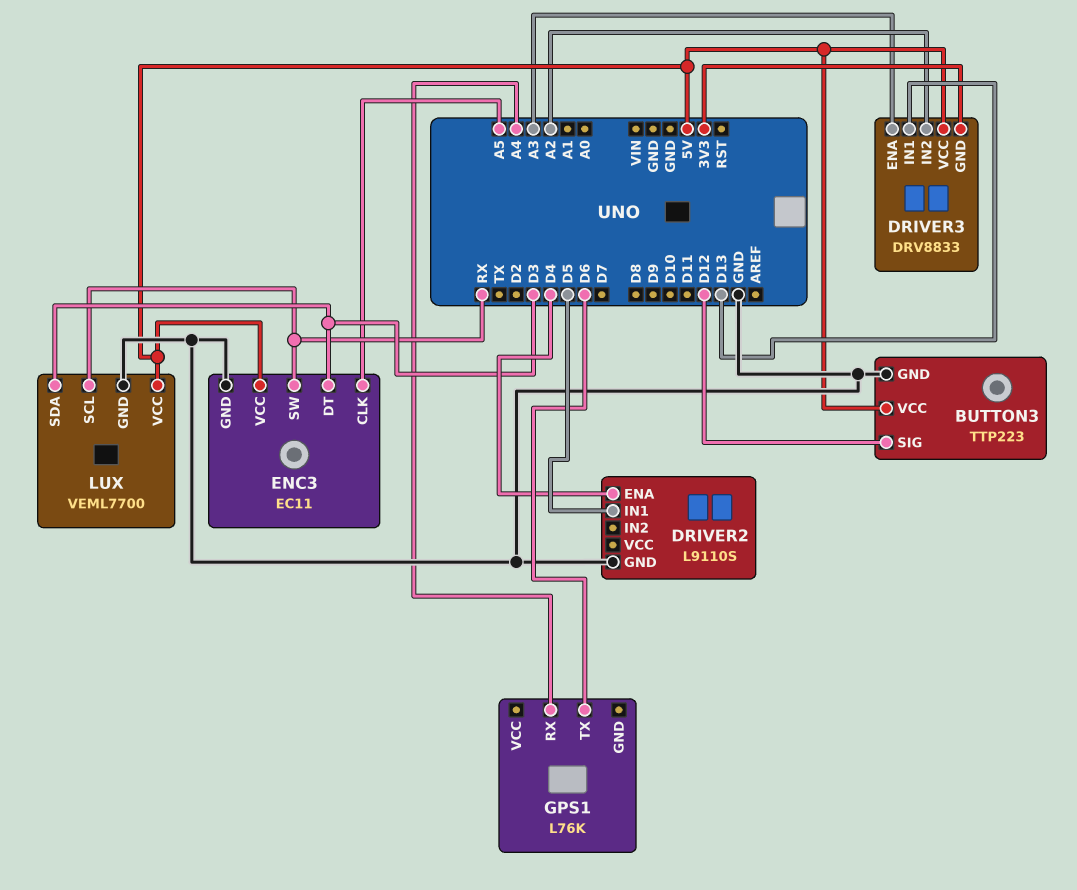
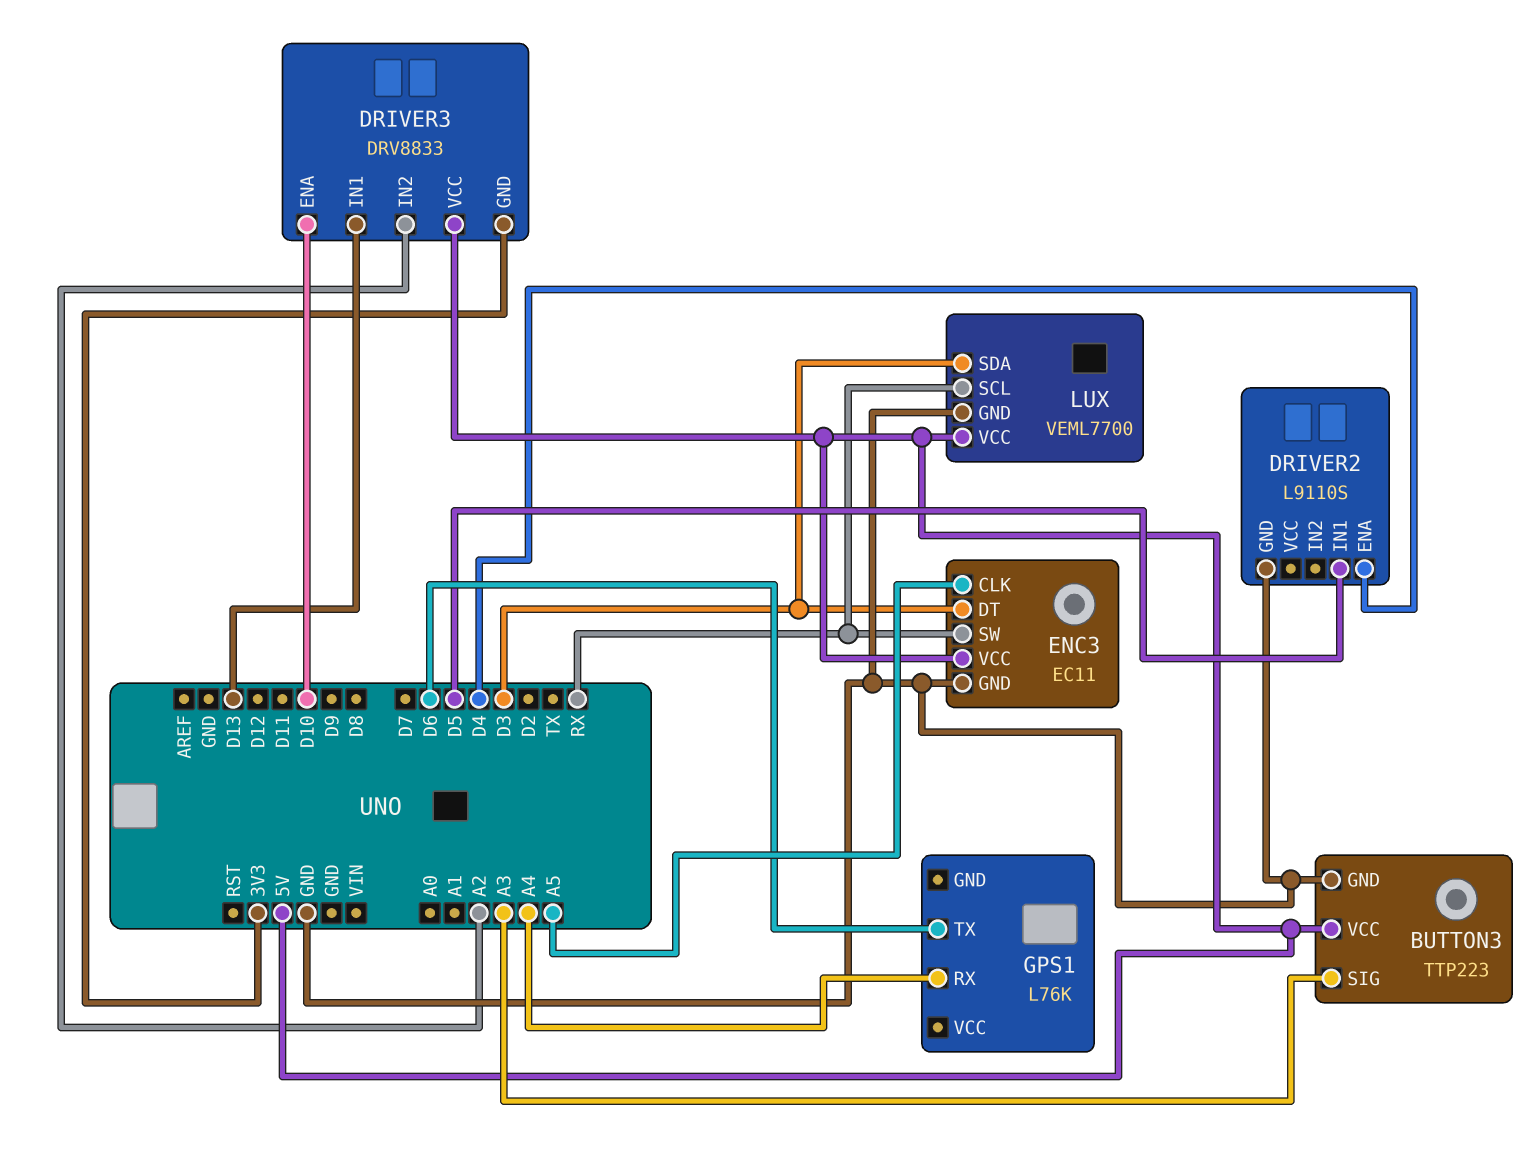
BUTTON3 pin SIG: D12 -> A3
DRIVER3 pin ENA: A3 -> D10

